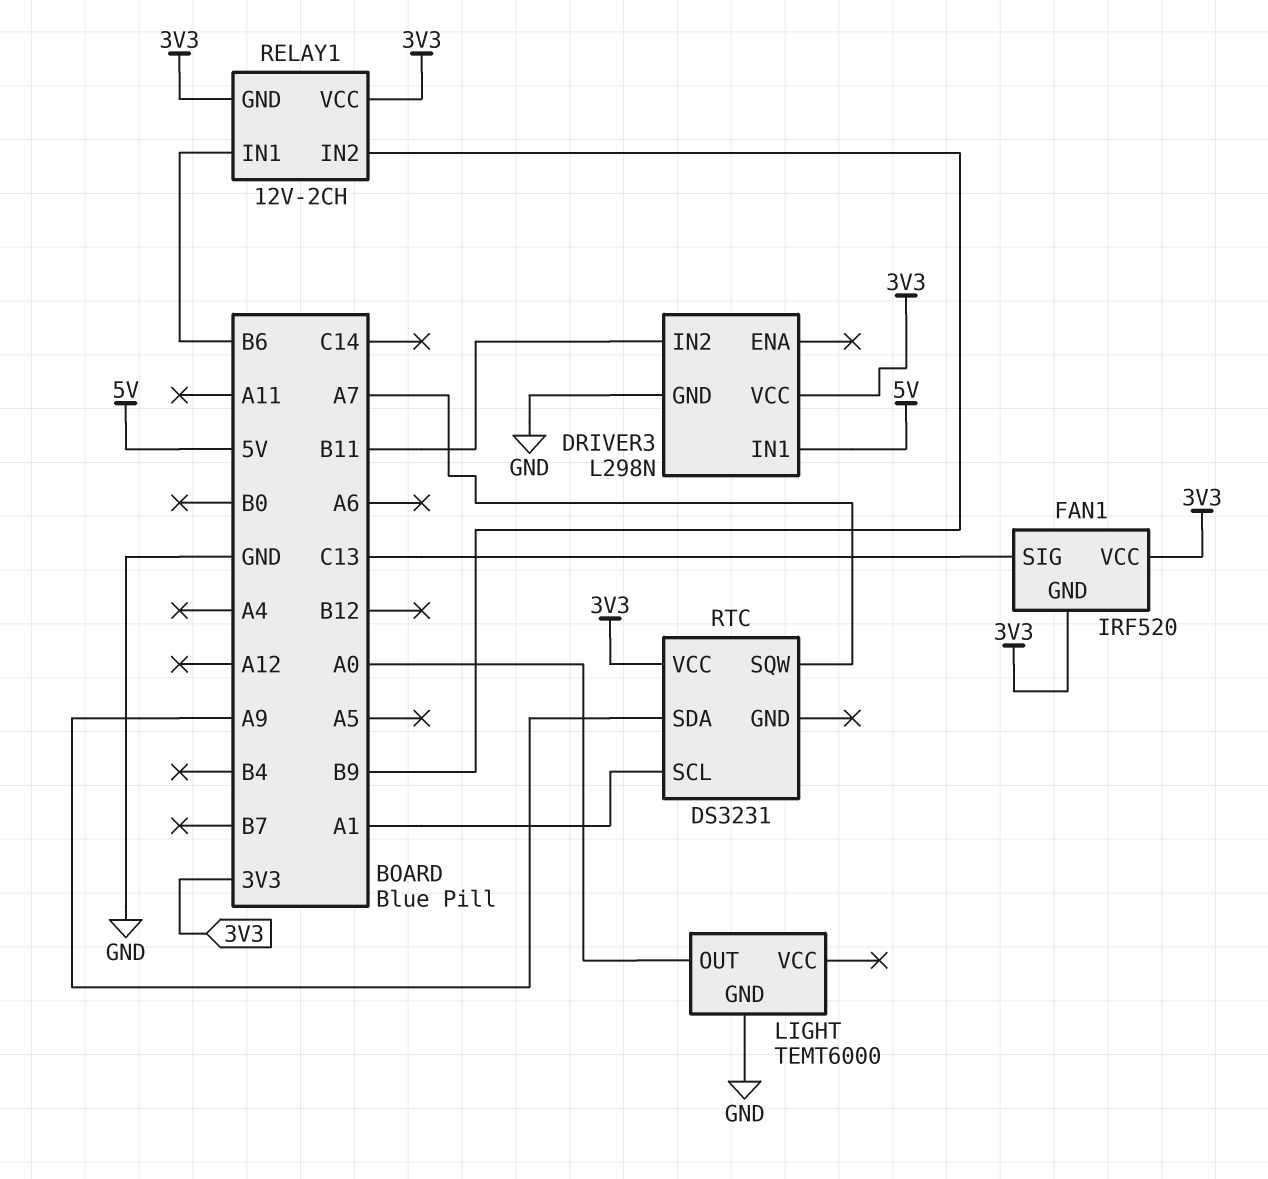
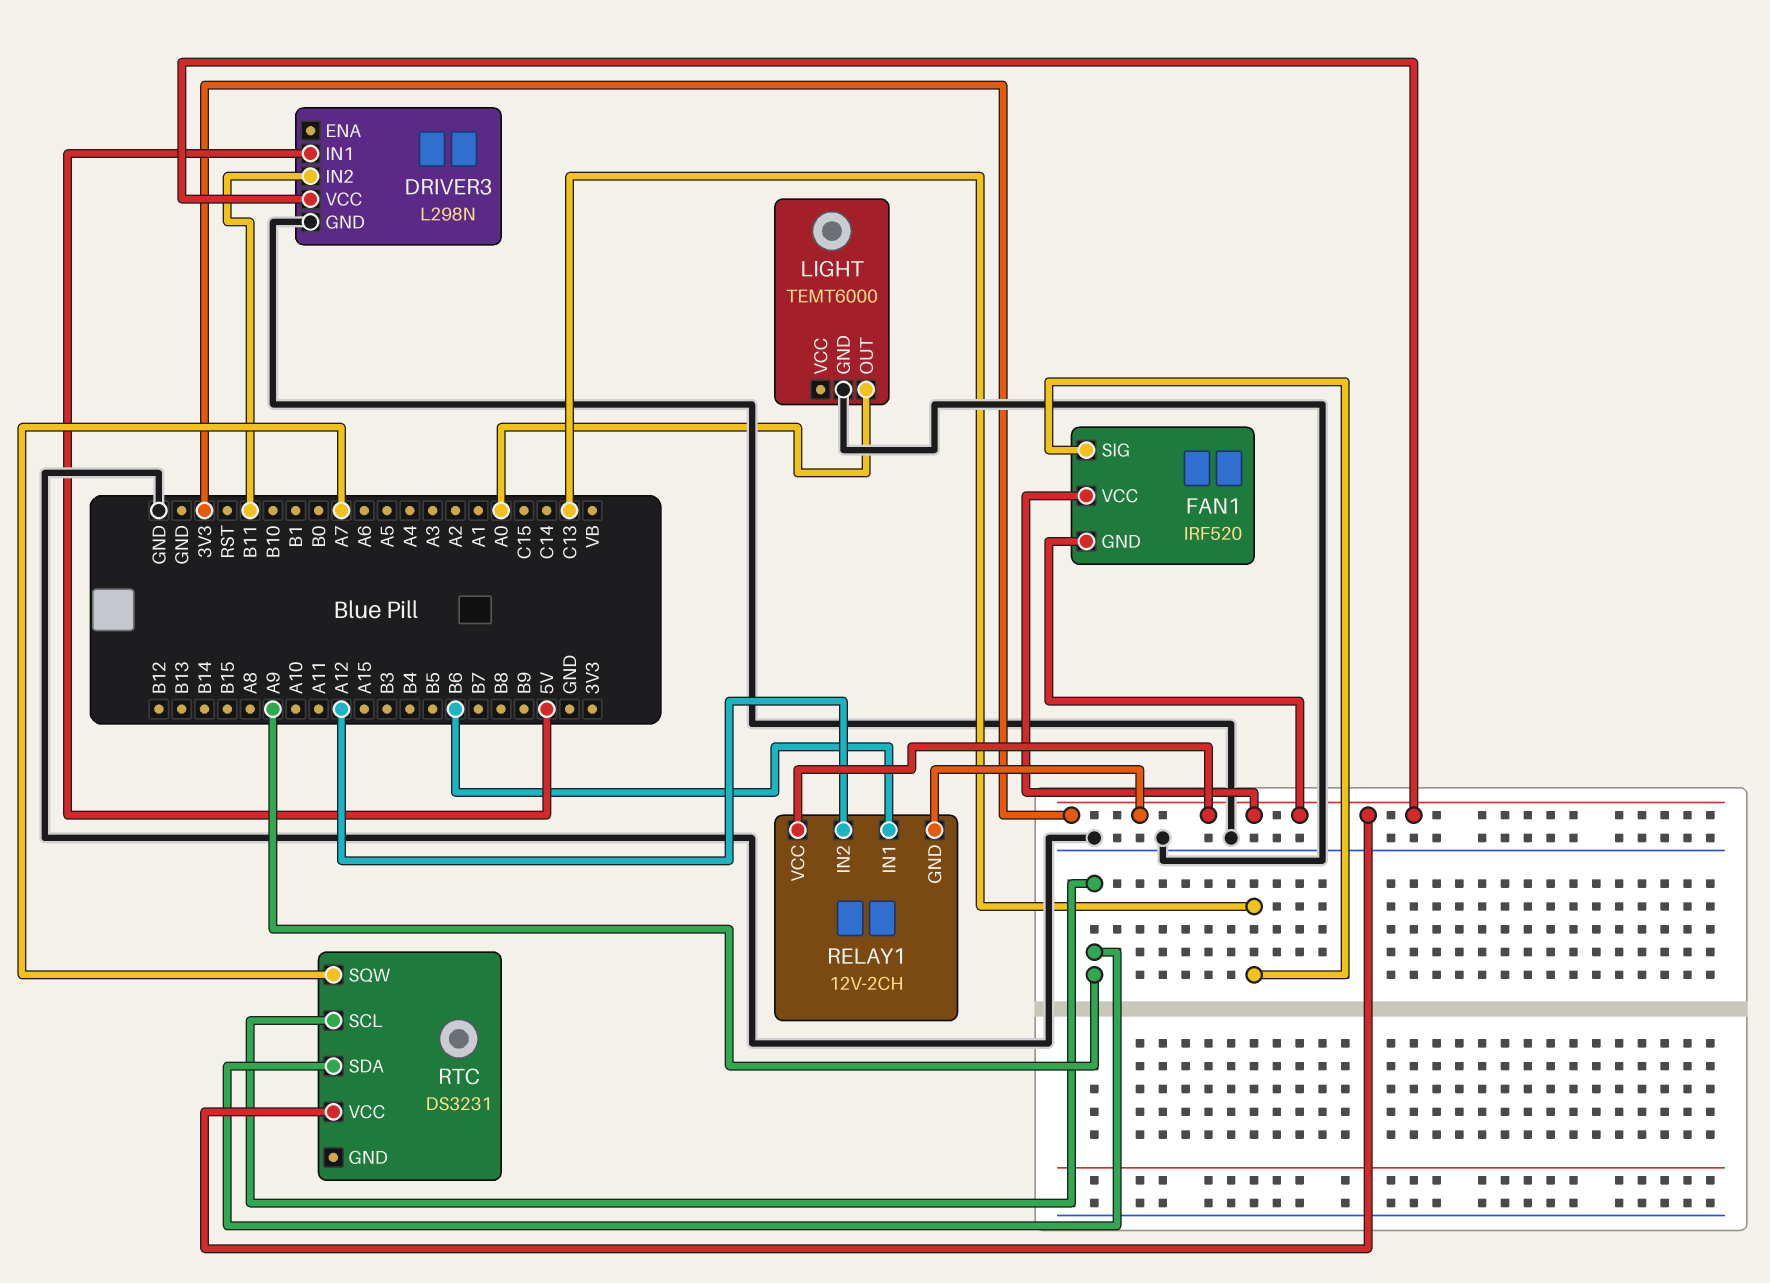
RELAY1 pin IN2: B9 -> A12
RTC pin SCL: A1 -> A9

